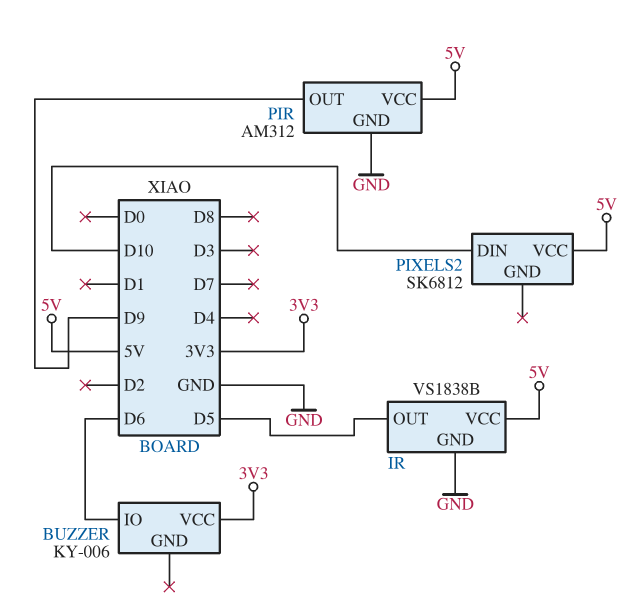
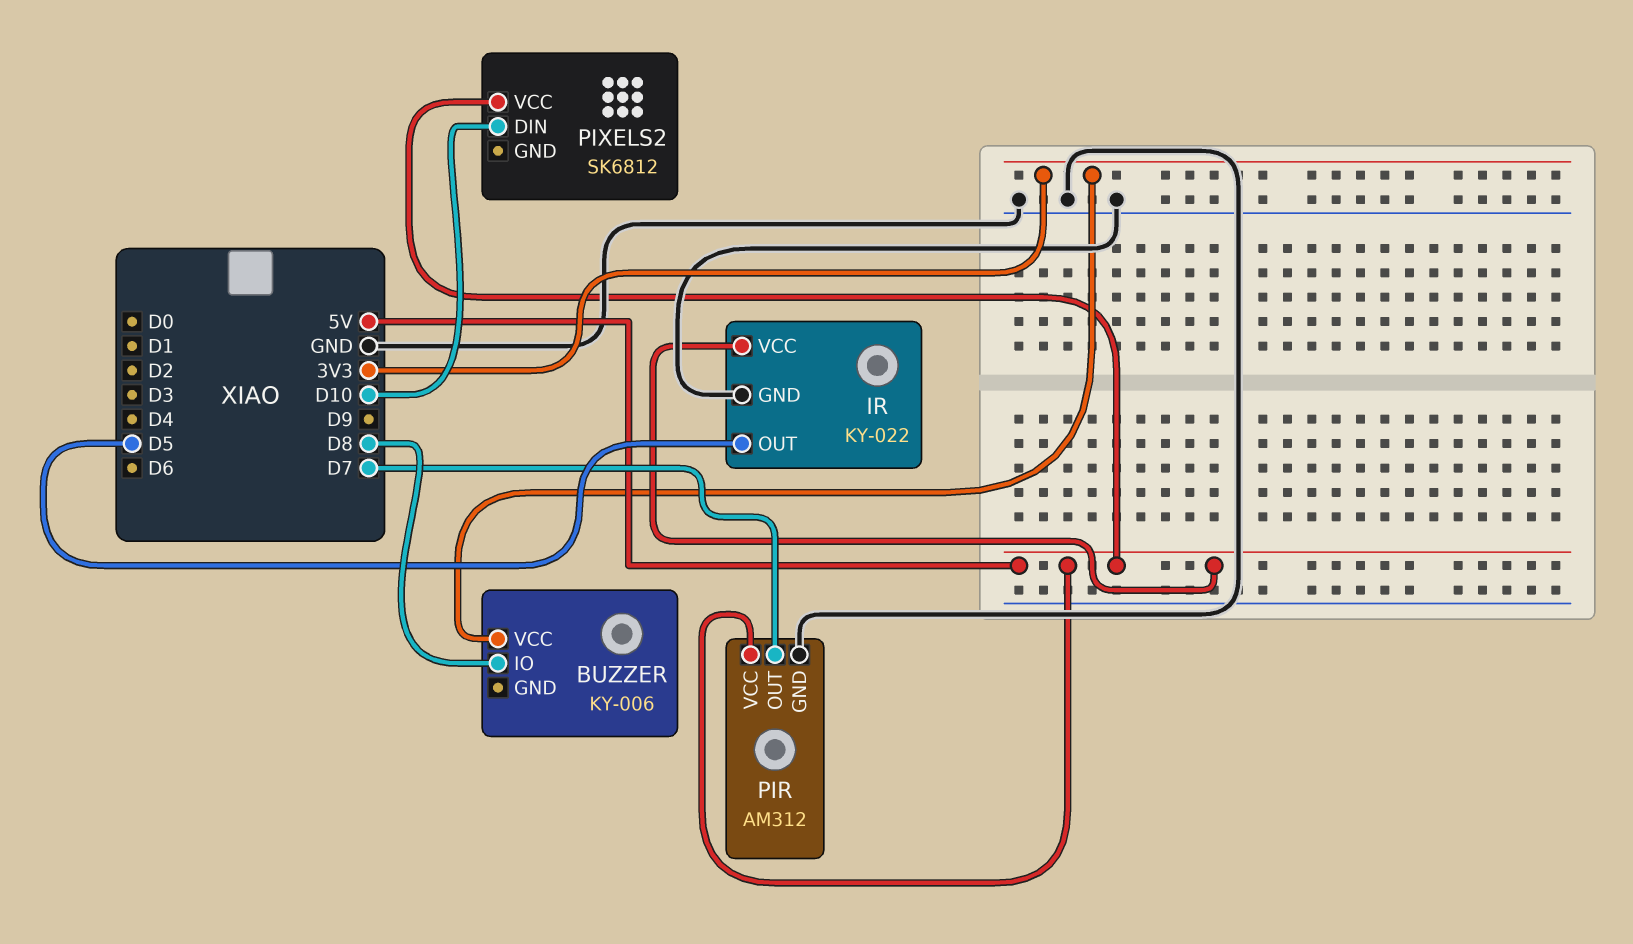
BUZZER pin IO: D6 -> D8
IR: VS1838B -> KY-022
PIR pin OUT: D9 -> D7

